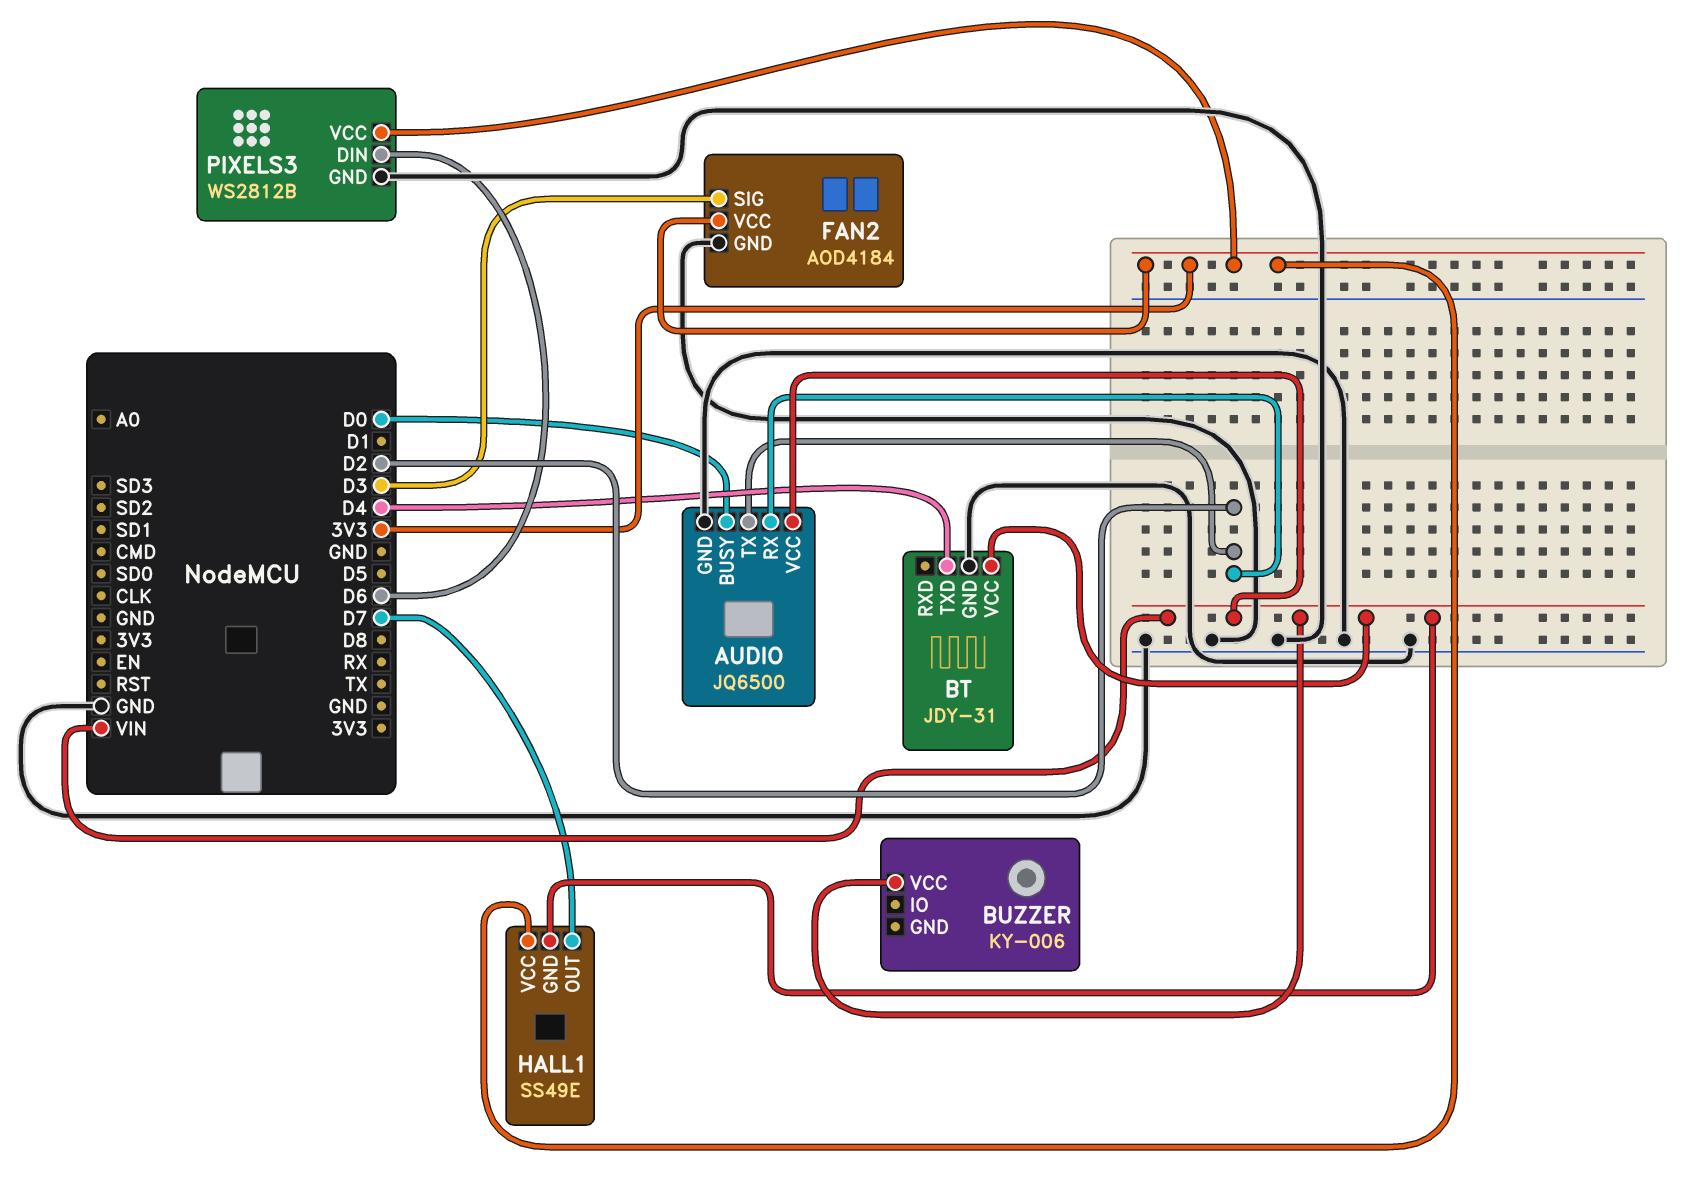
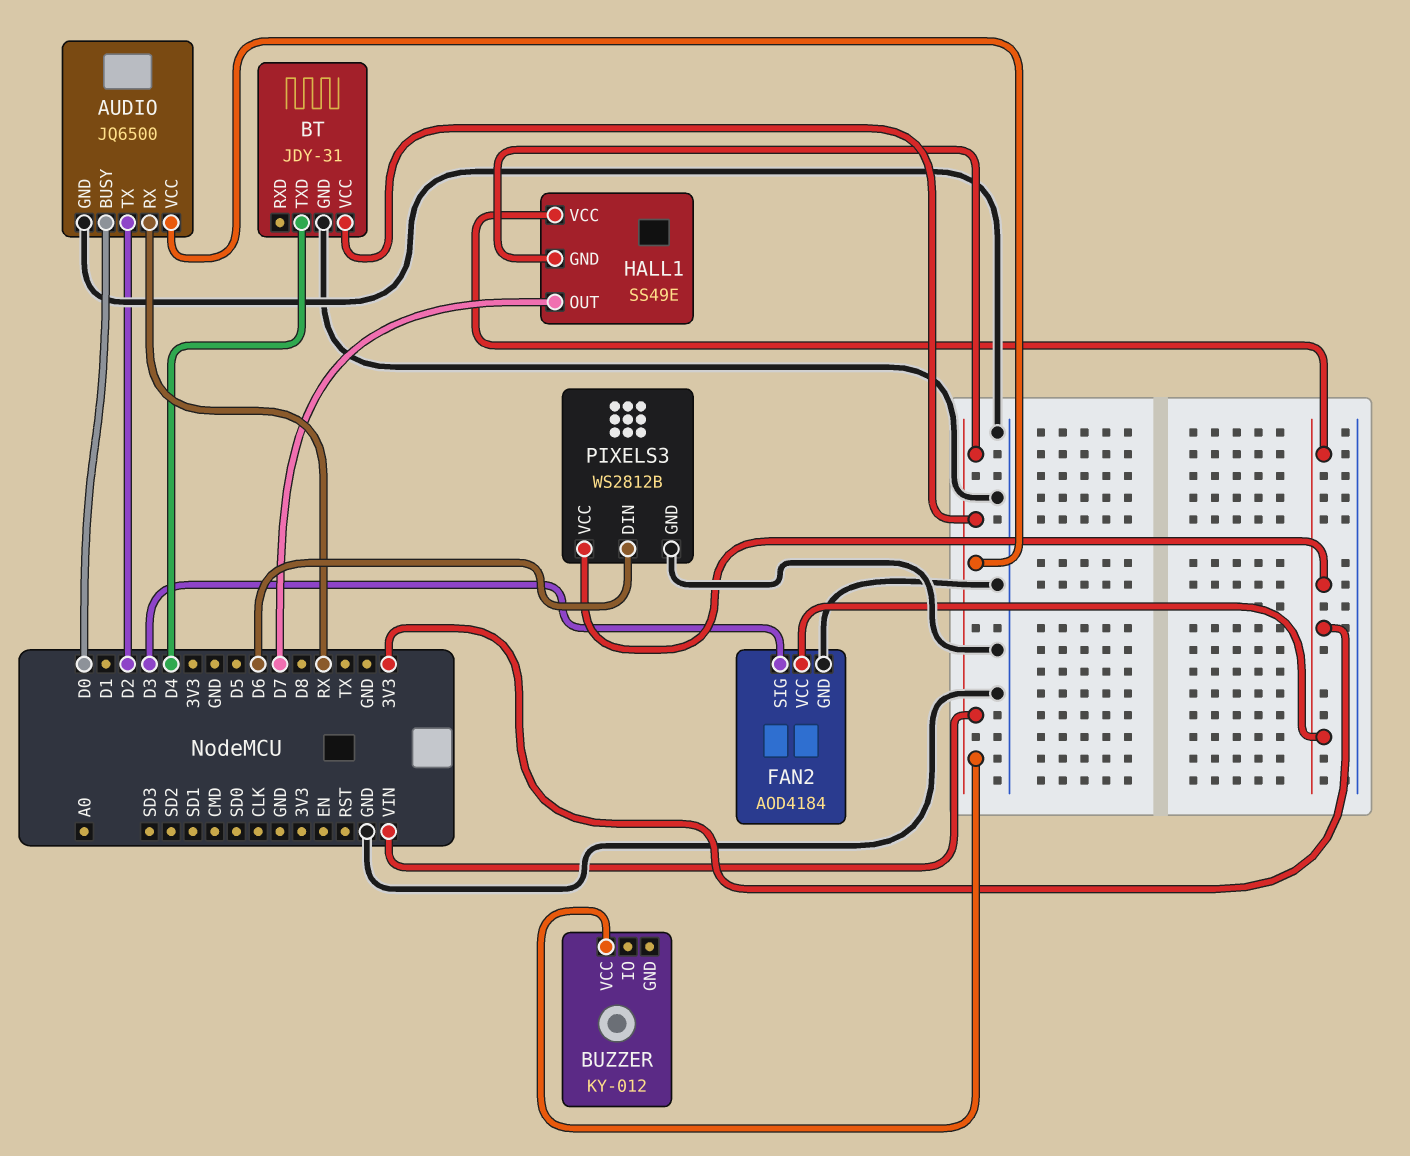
AUDIO pin RX: D2 -> RX
BUZZER: KY-006 -> KY-012

